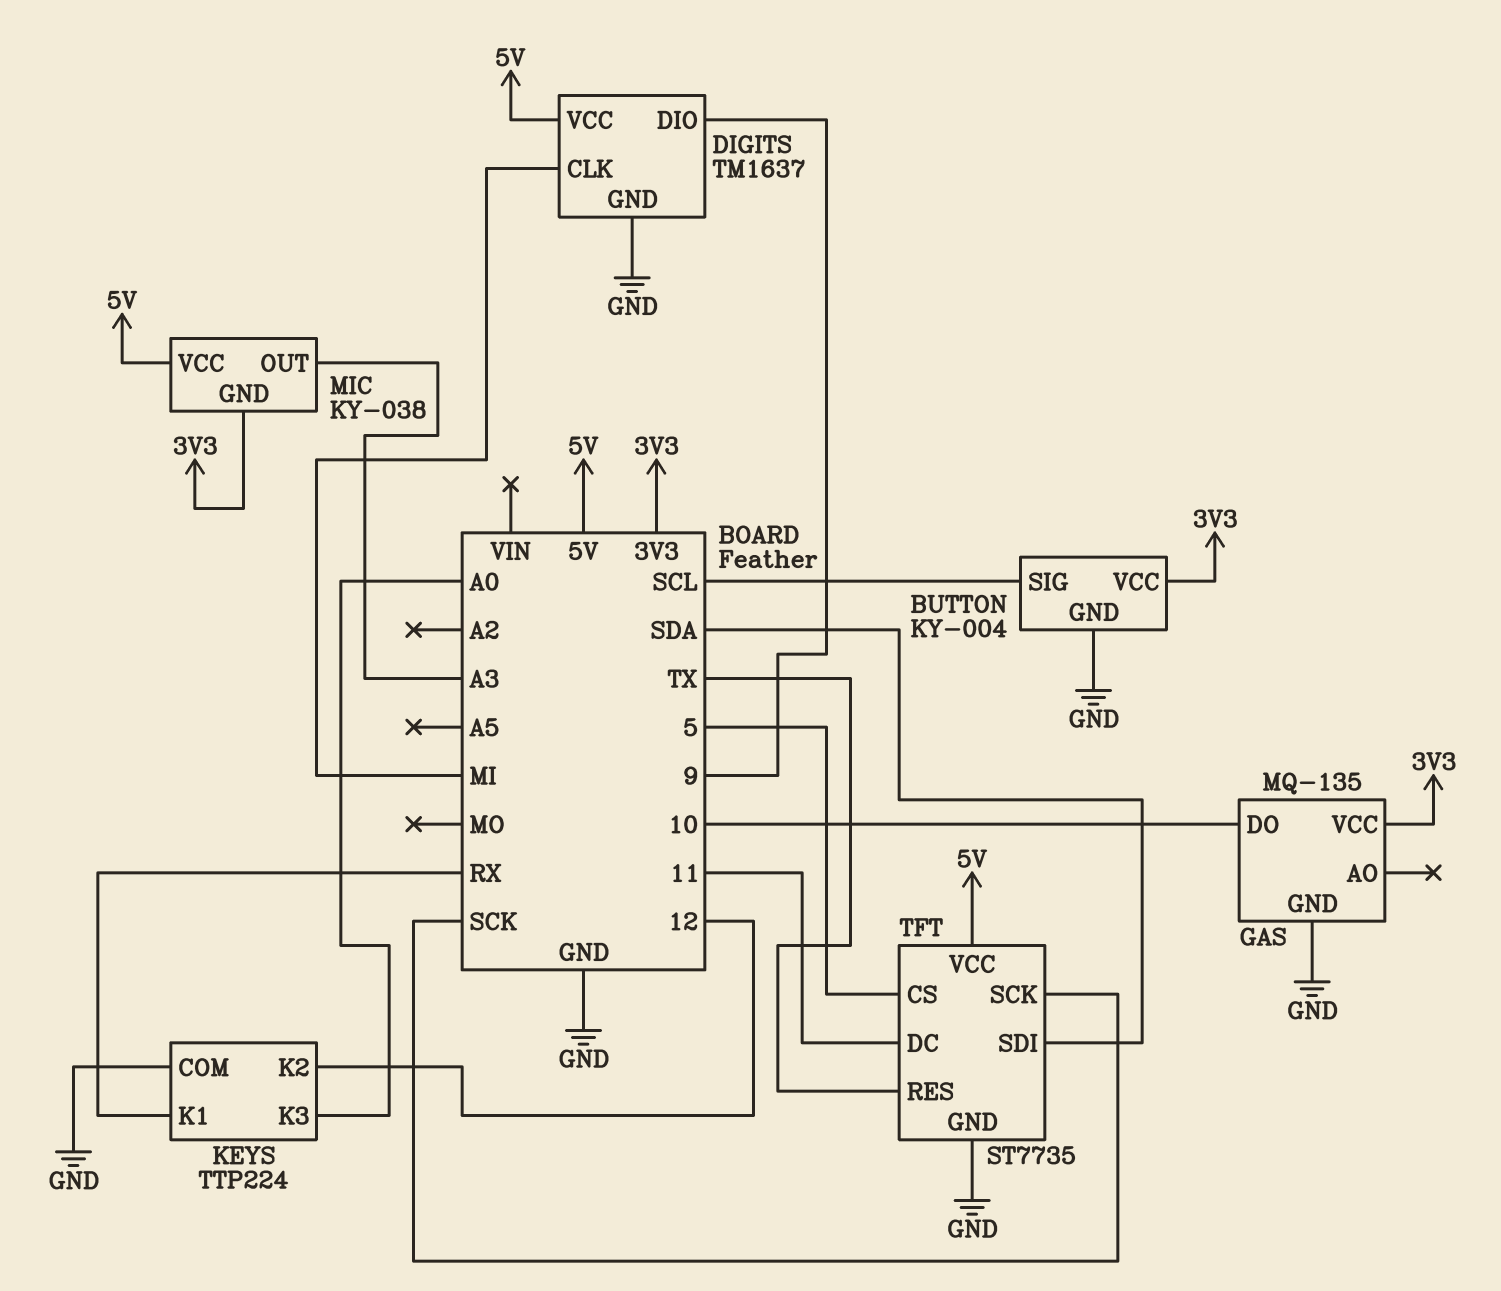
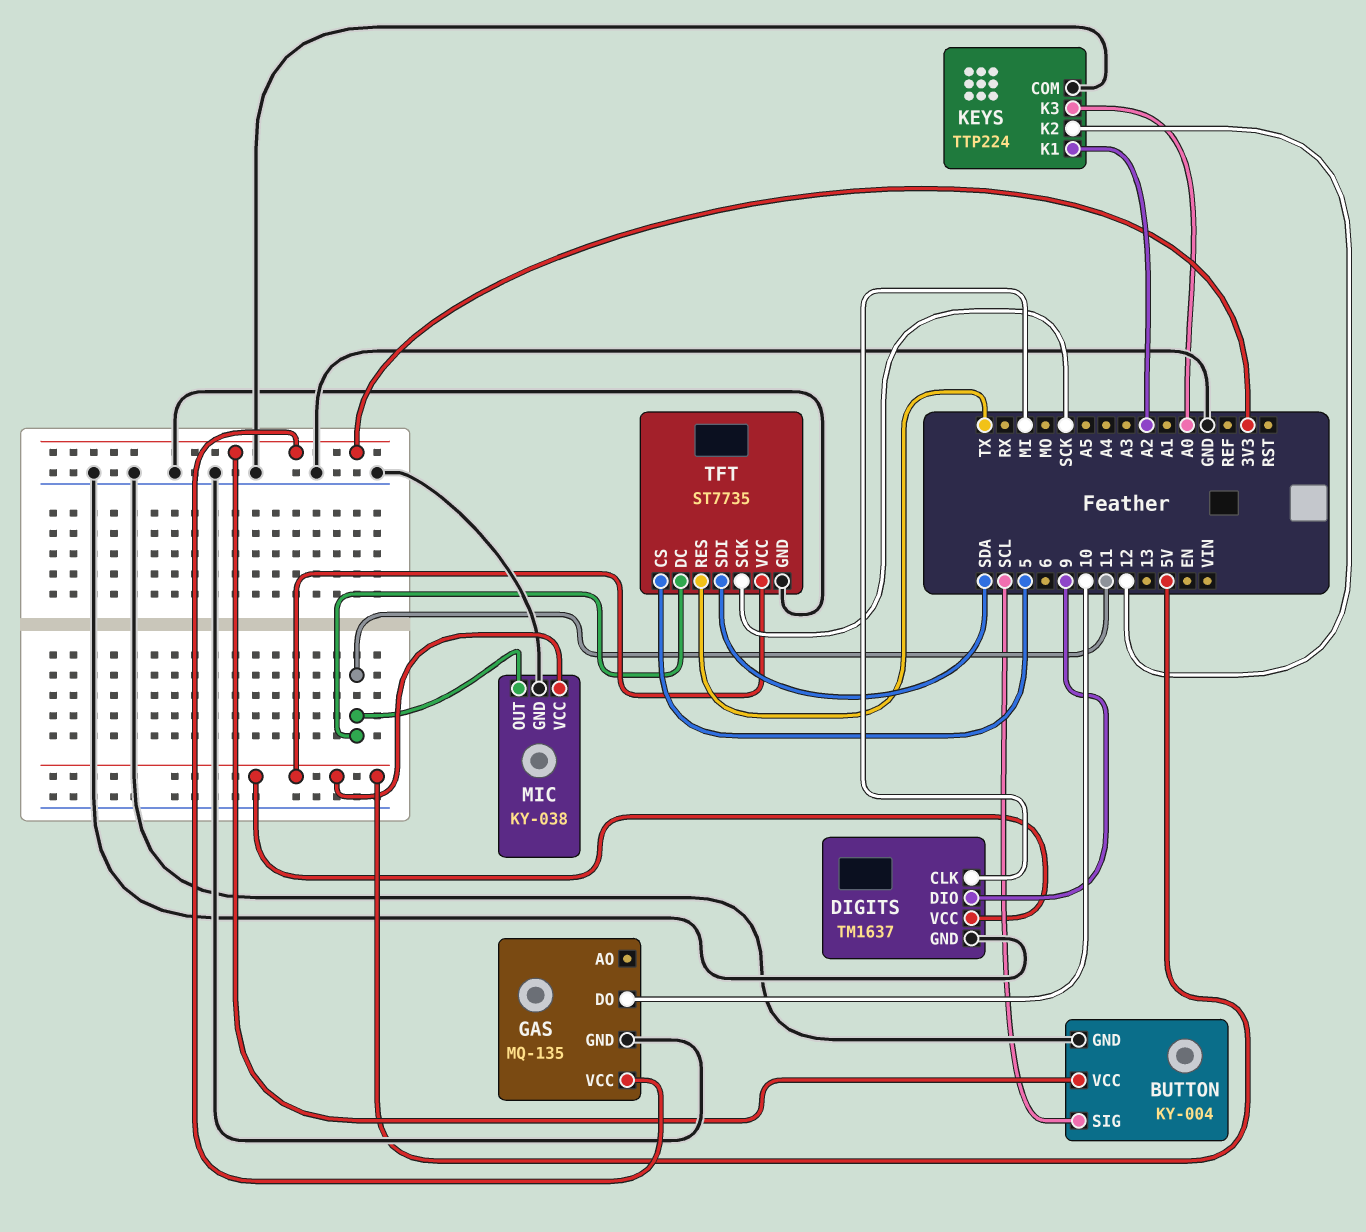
KEYS pin K1: RX -> A2
MIC pin GND: 3V3 -> GND
MIC pin OUT: A3 -> 11

